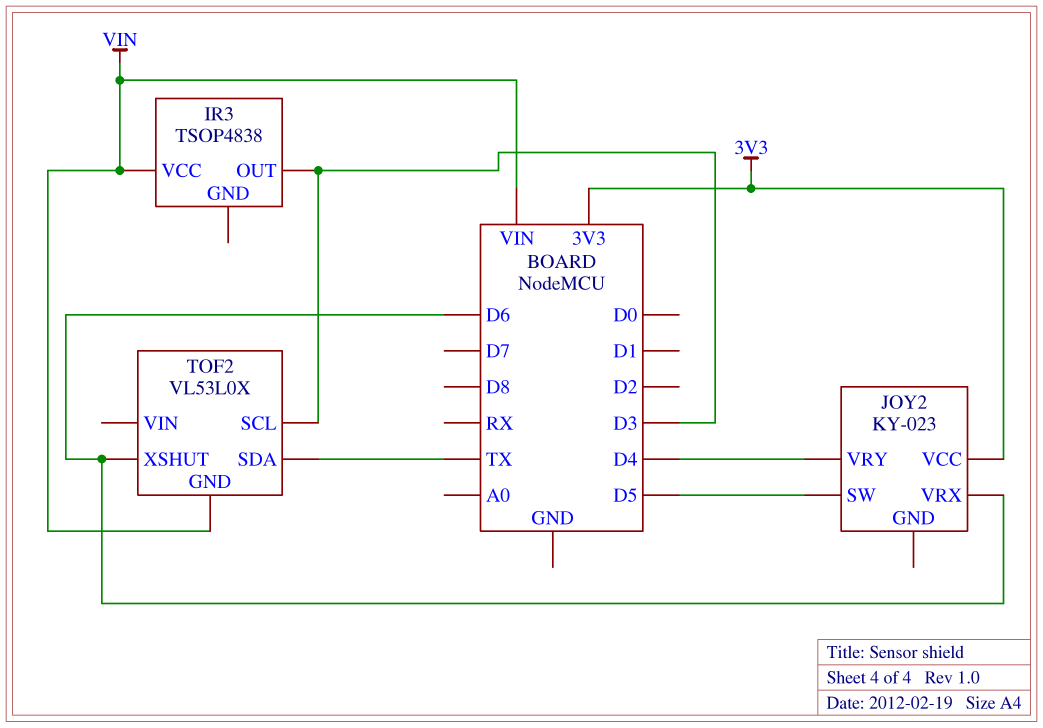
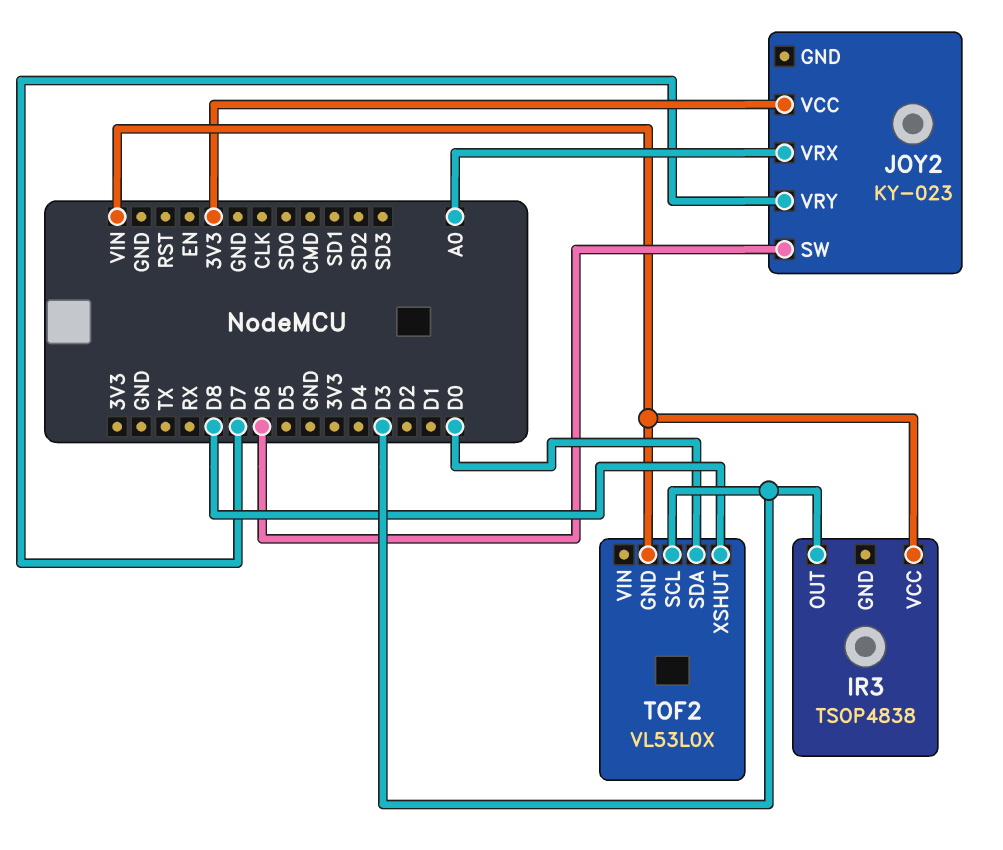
JOY2 pin SW: D5 -> D6
JOY2 pin VRX: D6 -> A0
JOY2 pin VRY: D4 -> D7
TOF2 pin SDA: TX -> D0
TOF2 pin XSHUT: D6 -> D8

